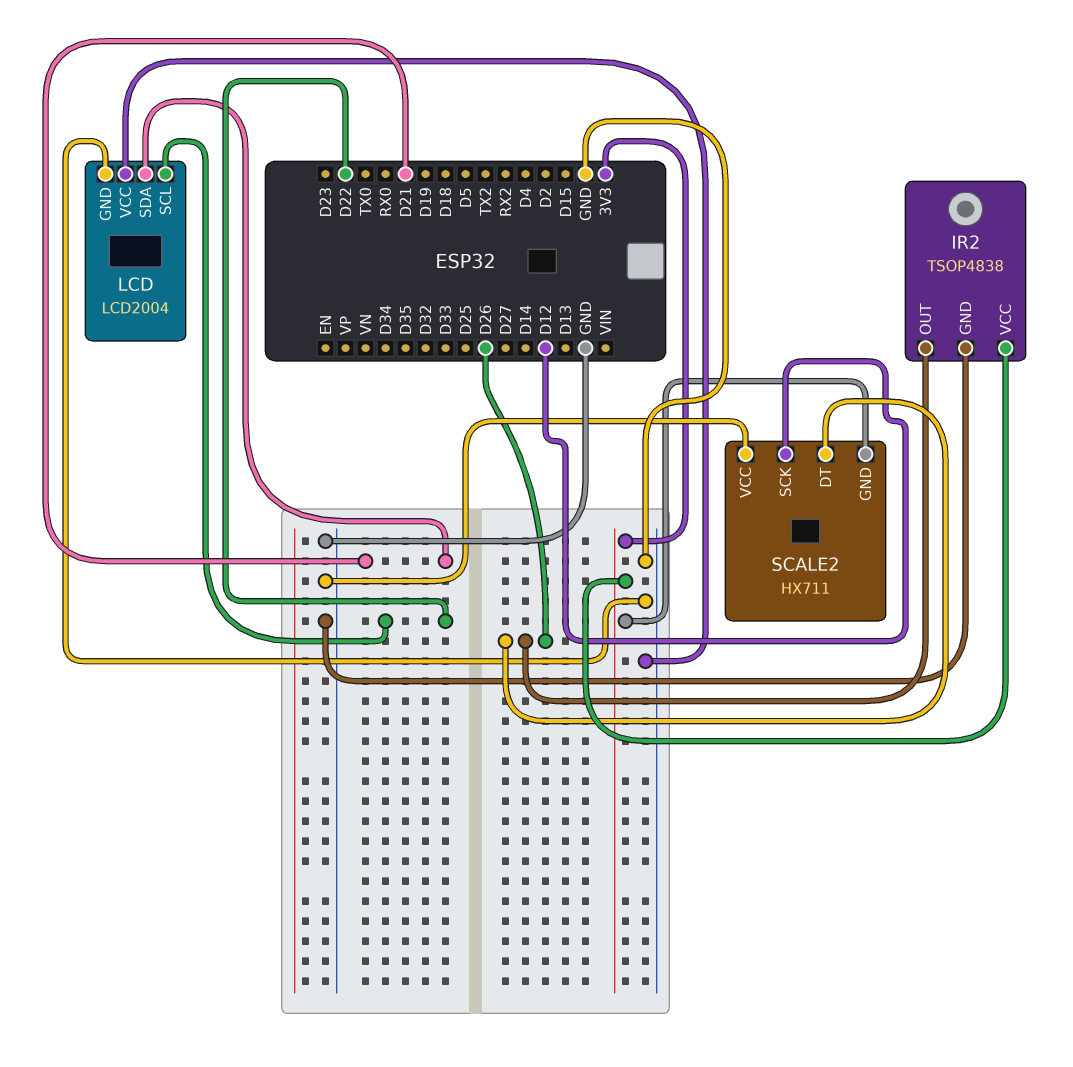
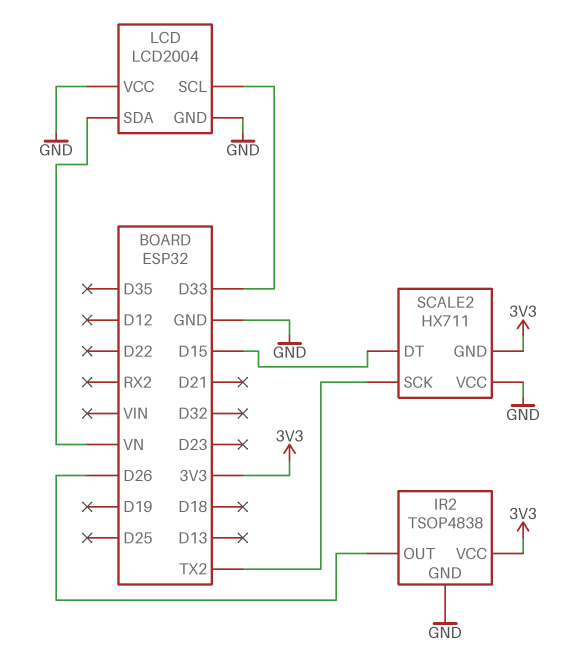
LCD pin SCL: D22 -> D33
LCD pin SDA: D21 -> VN
SCALE2 pin DT: D26 -> D15
SCALE2 pin SCK: D12 -> TX2

